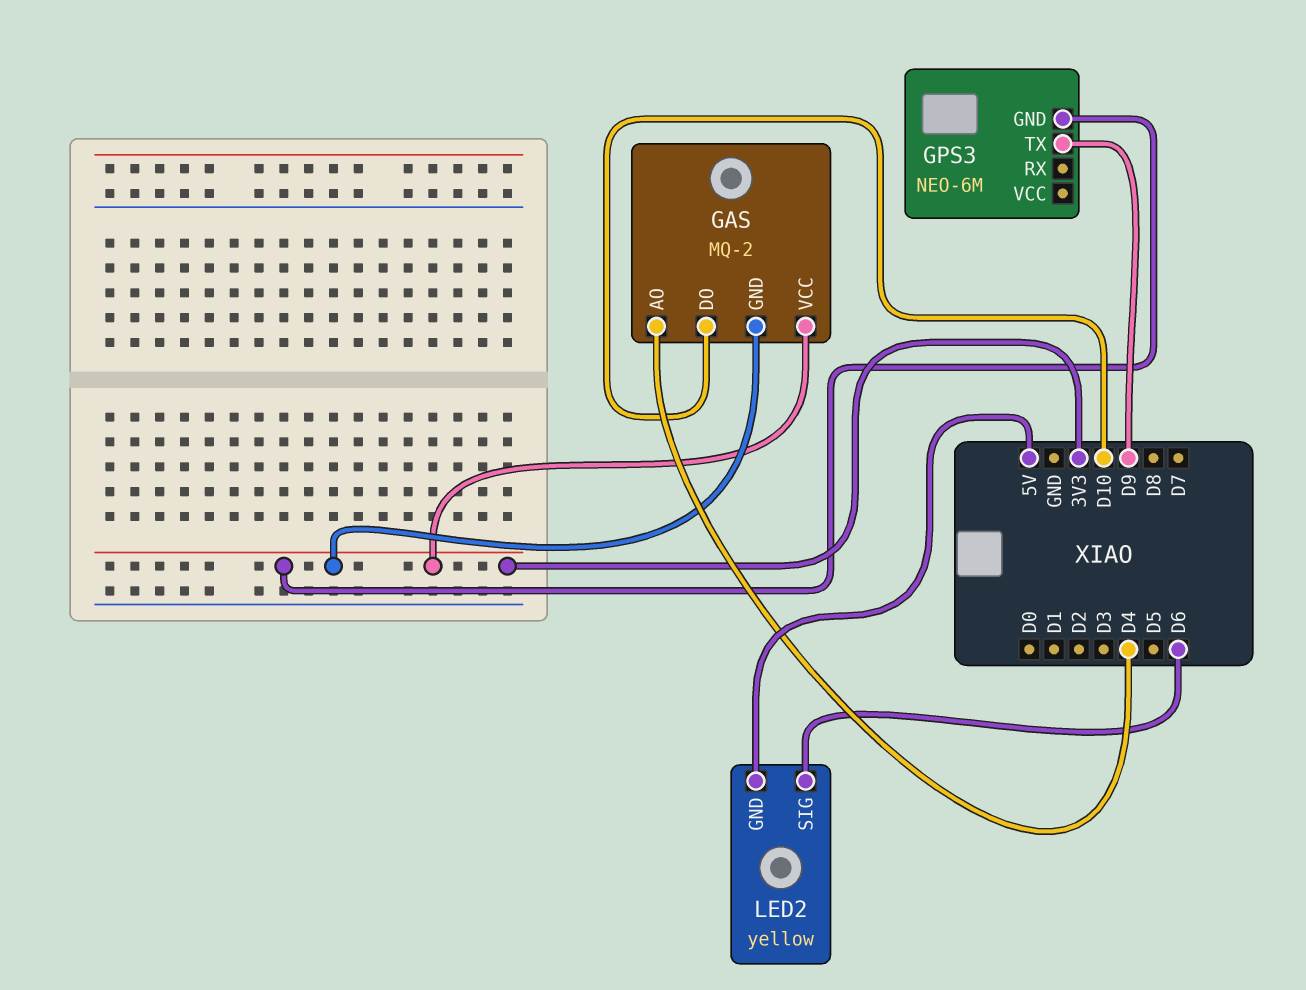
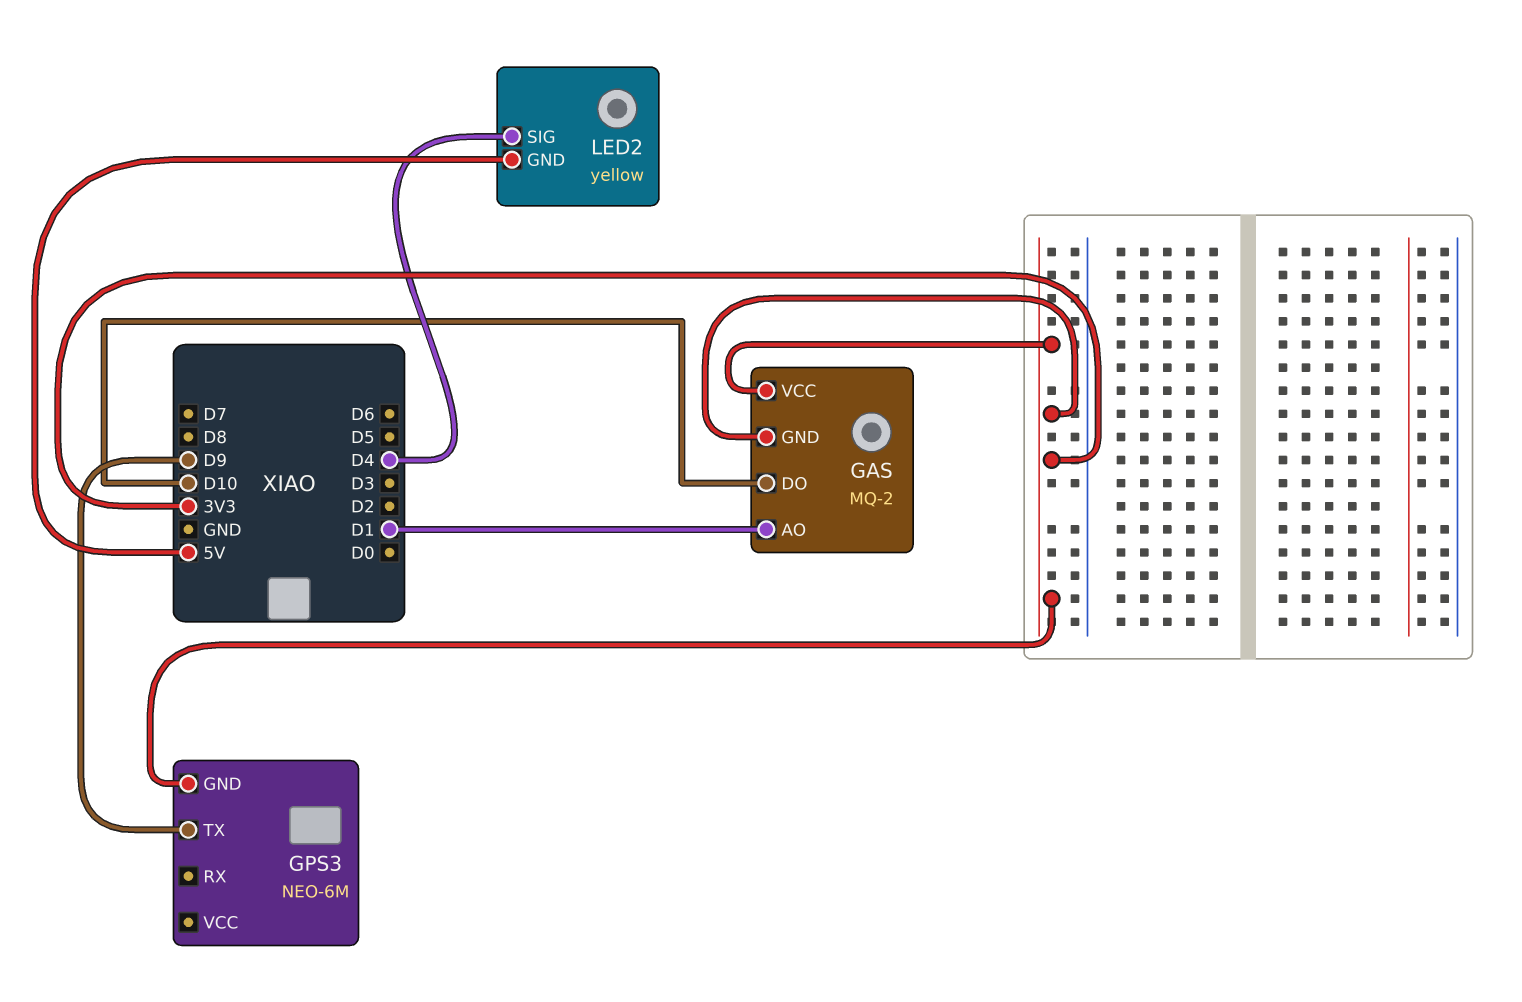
GAS pin AO: D4 -> D1
LED2 pin SIG: D6 -> D4

